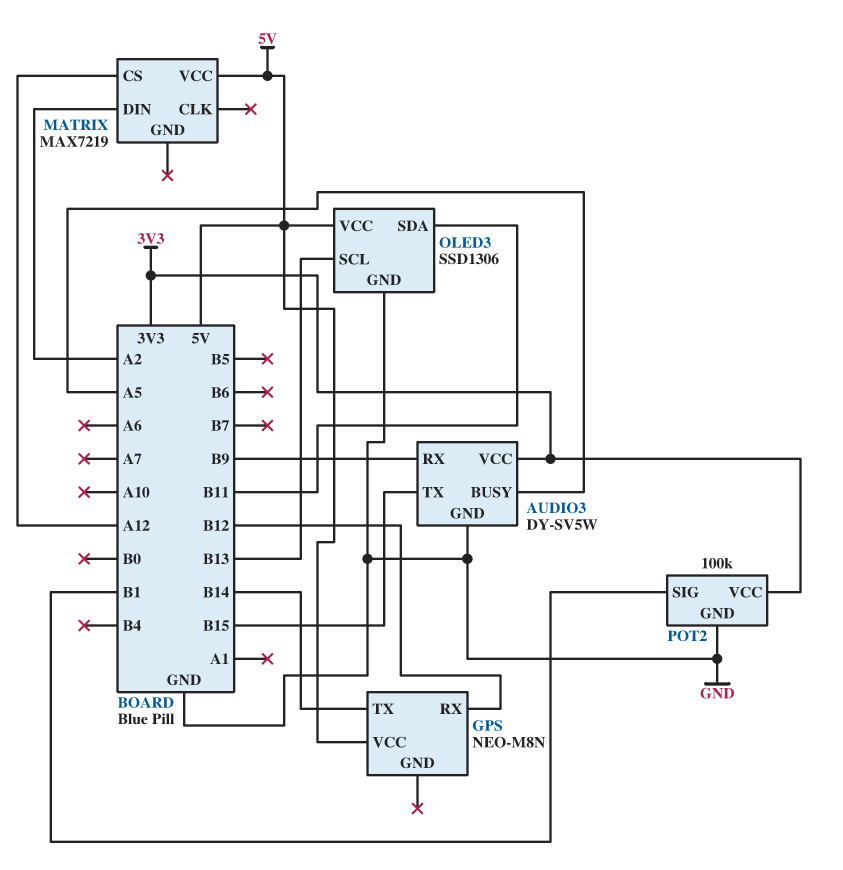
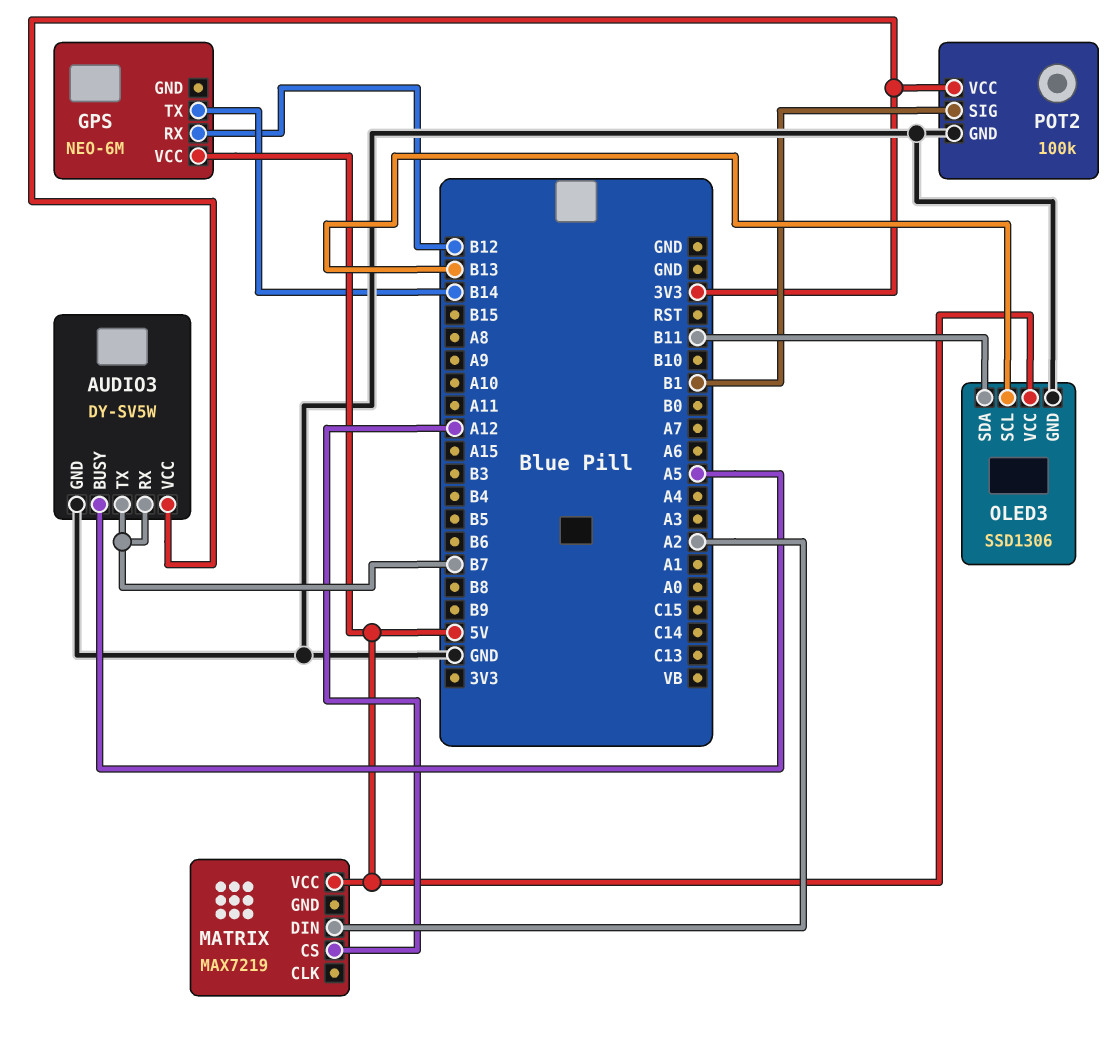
AUDIO3 pin RX: B9 -> B7
AUDIO3 pin TX: B15 -> B7
GPS: NEO-M8N -> NEO-6M

